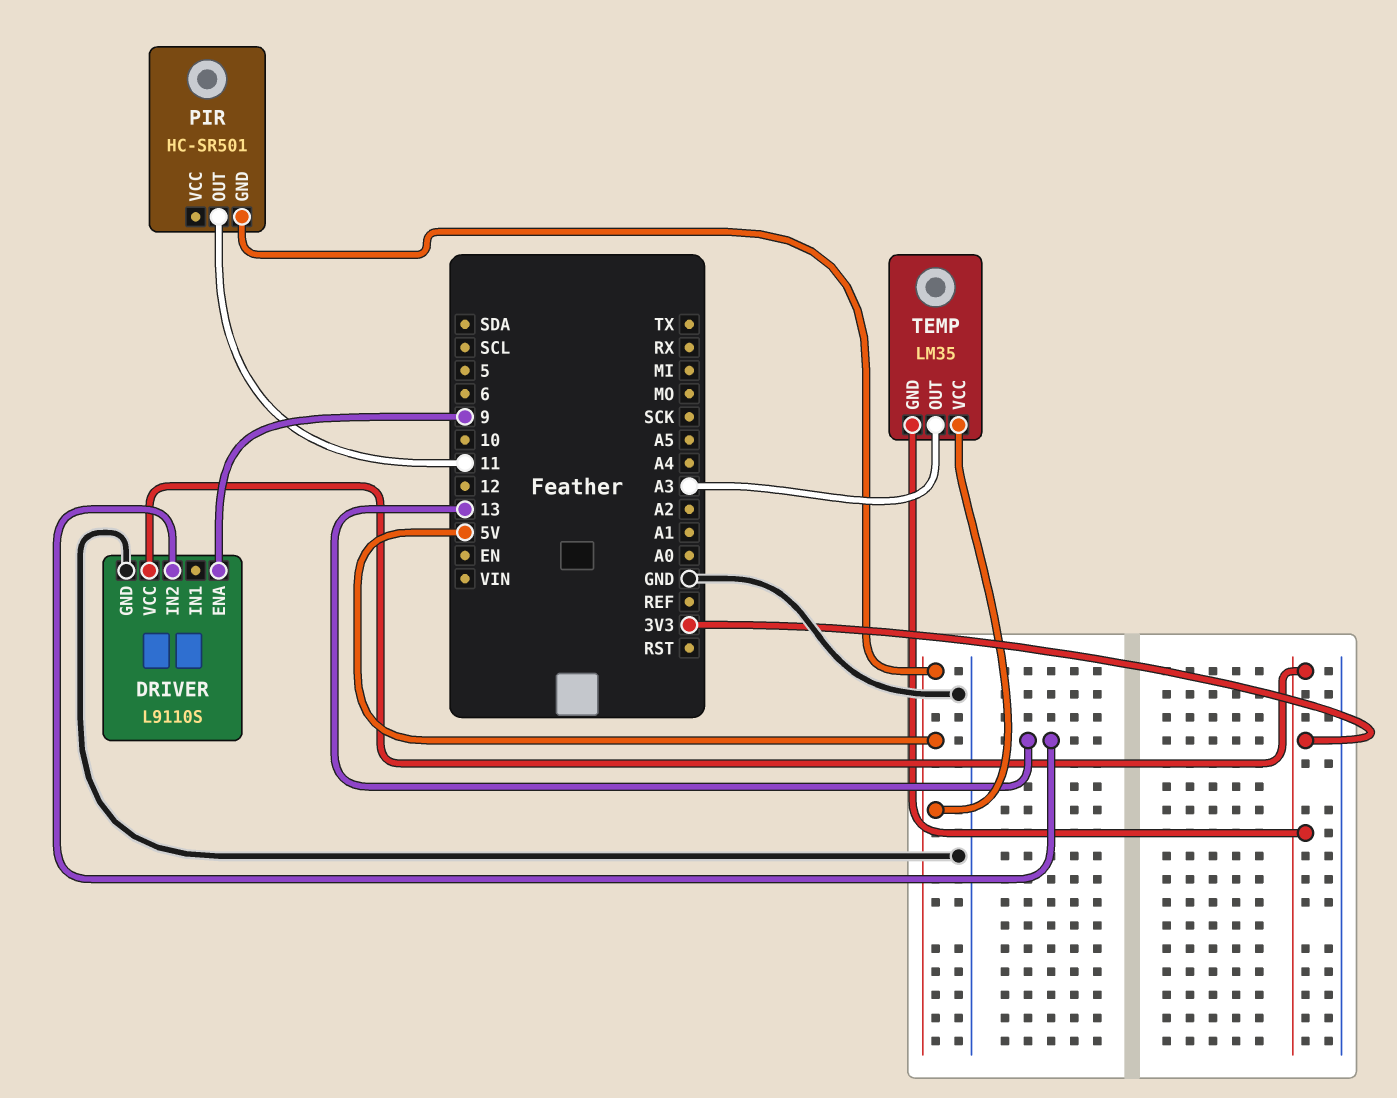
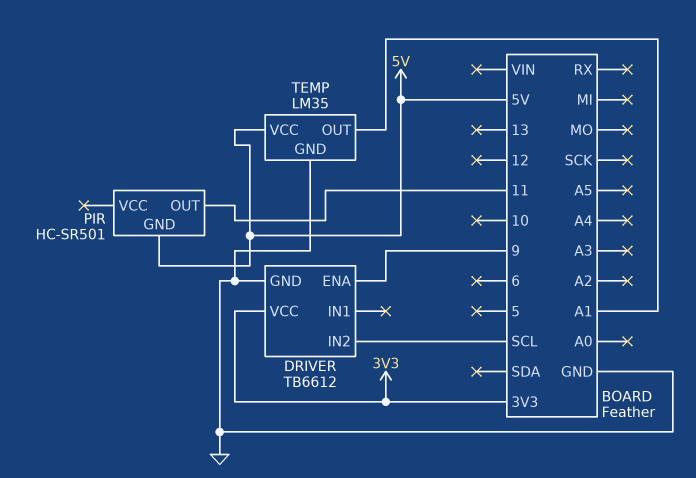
DRIVER: L9110S -> TB6612
DRIVER pin IN2: 13 -> SCL
TEMP pin GND: 3V3 -> GND
TEMP pin OUT: A3 -> A1

